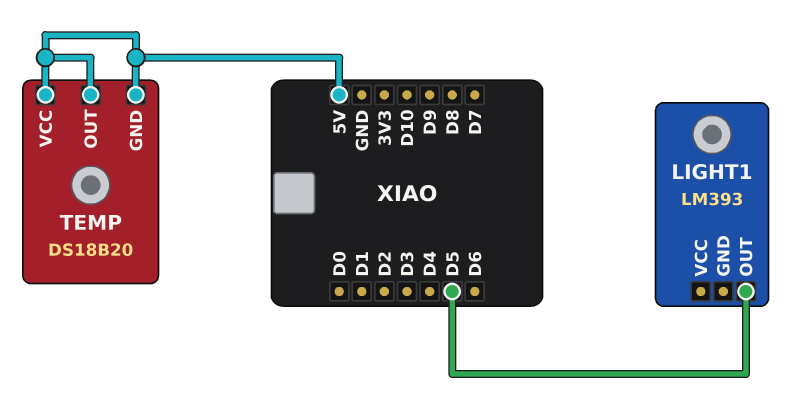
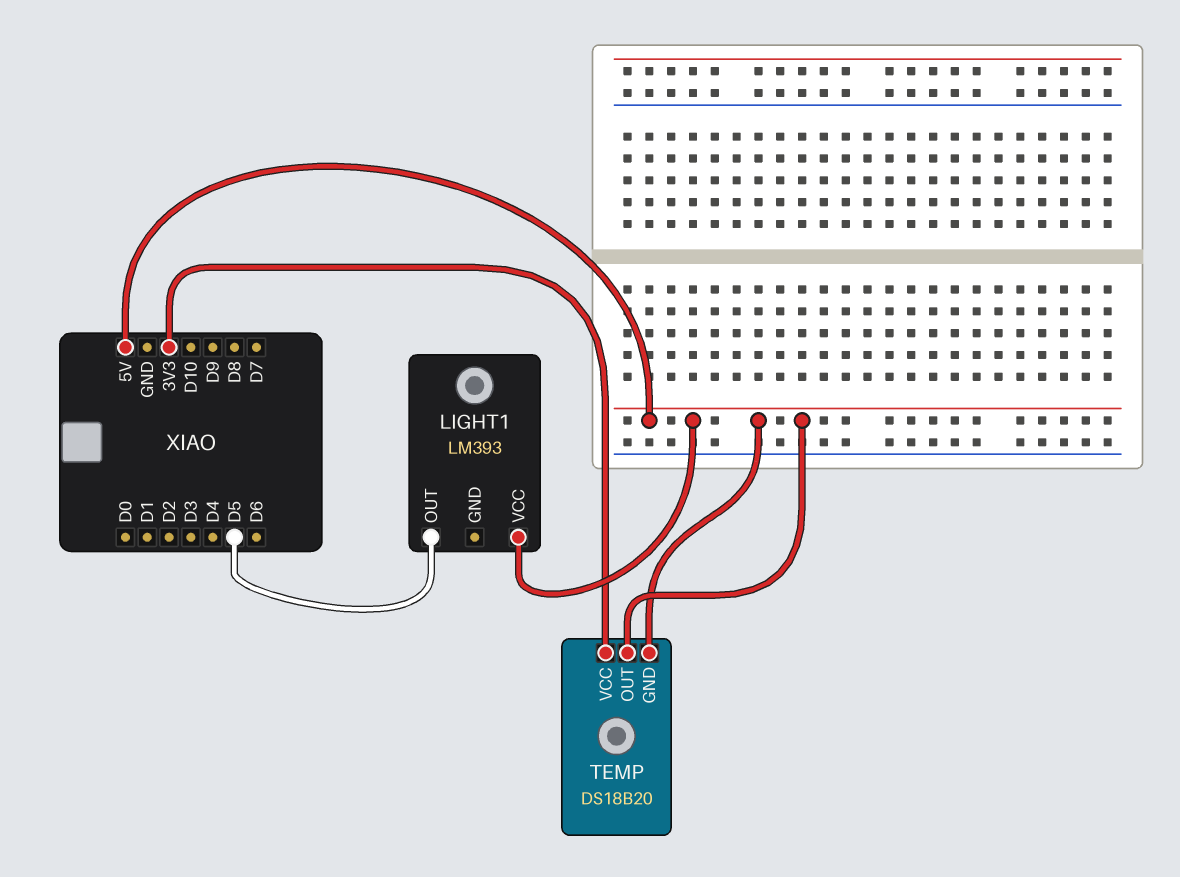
LIGHT1 pin VCC: none -> 5V
TEMP pin VCC: 5V -> 3V3

